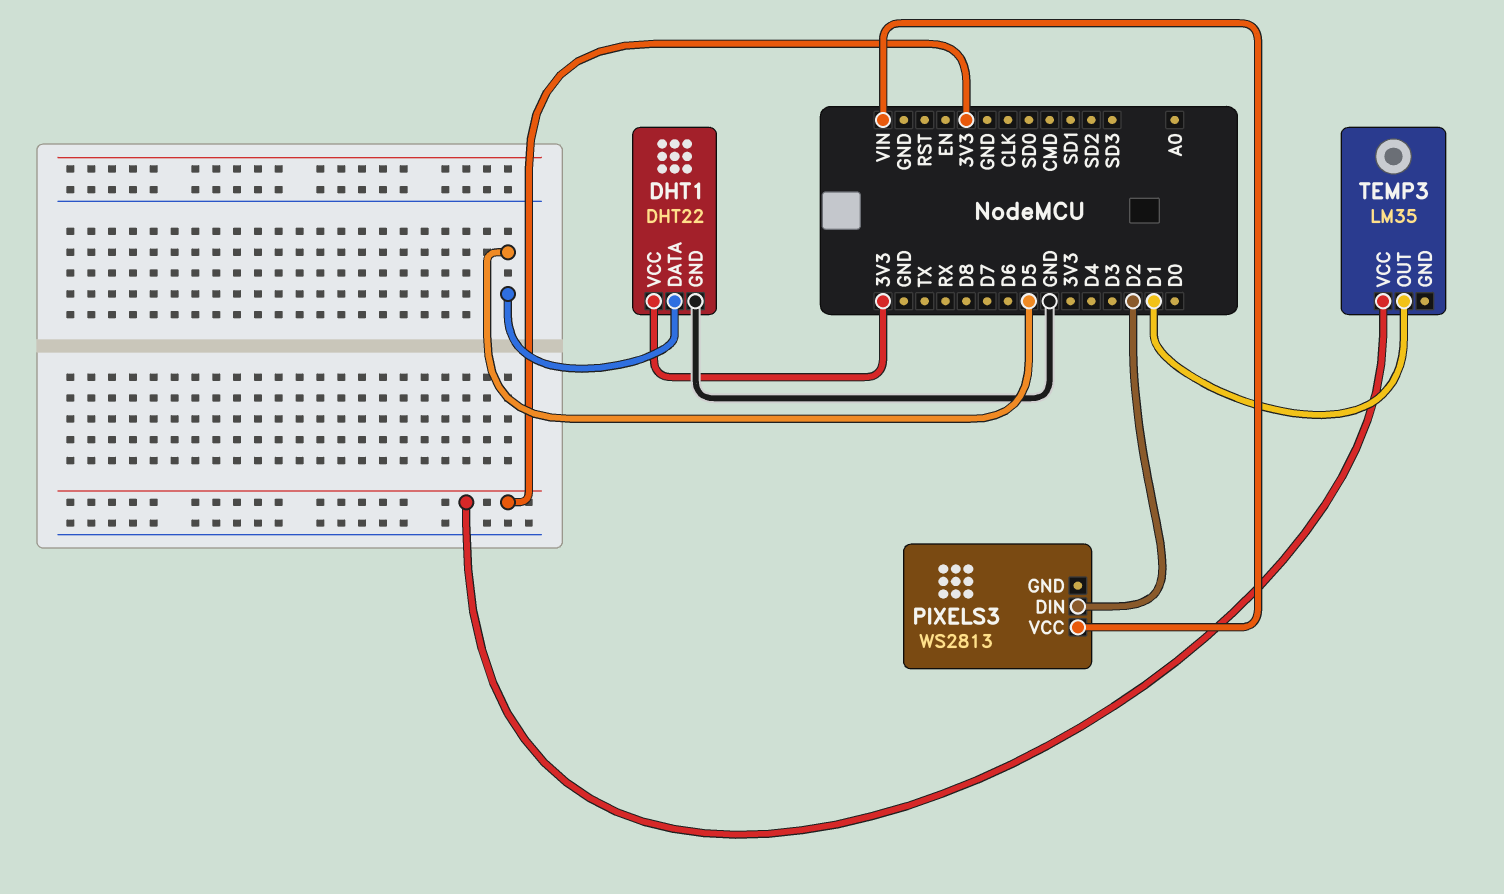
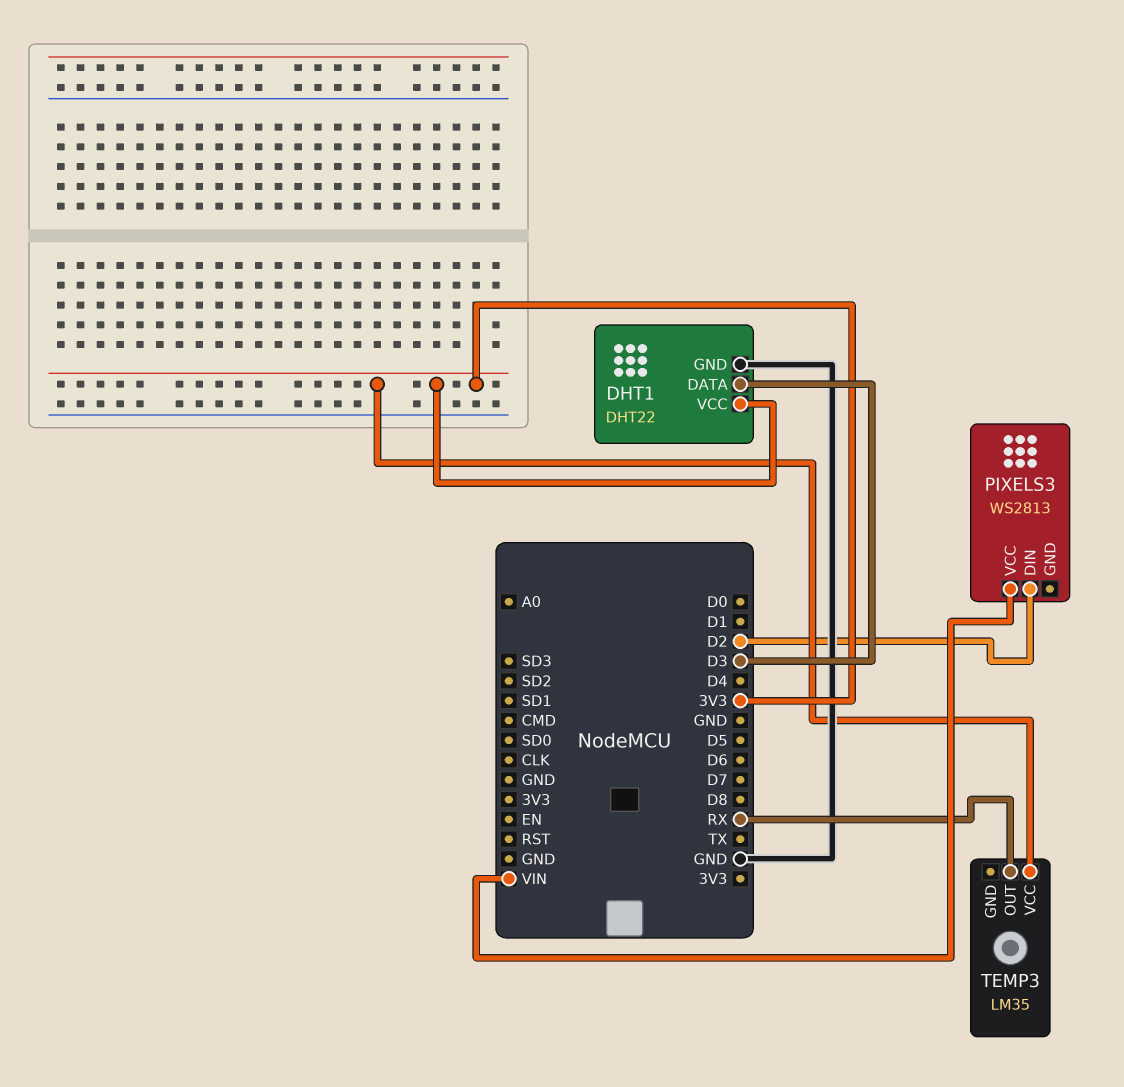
DHT1 pin DATA: D5 -> D3
TEMP3 pin OUT: D1 -> RX

